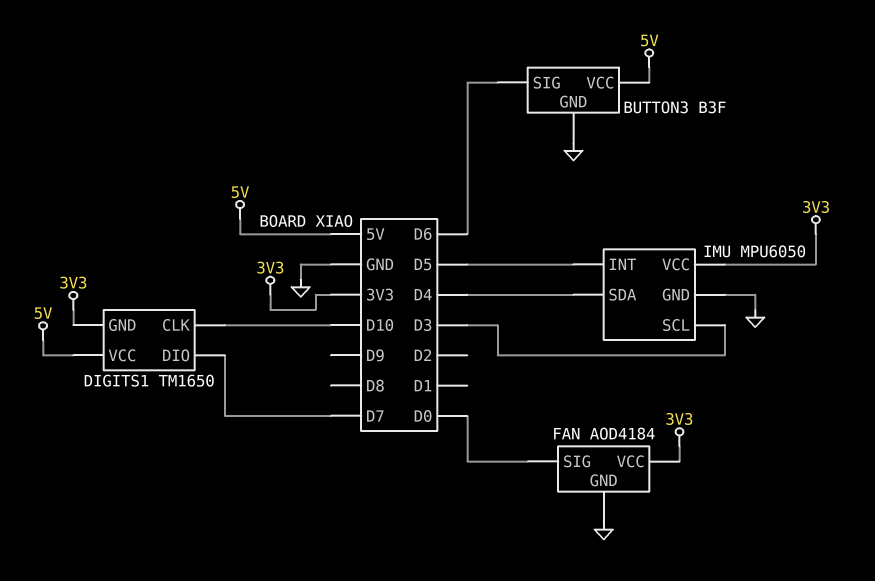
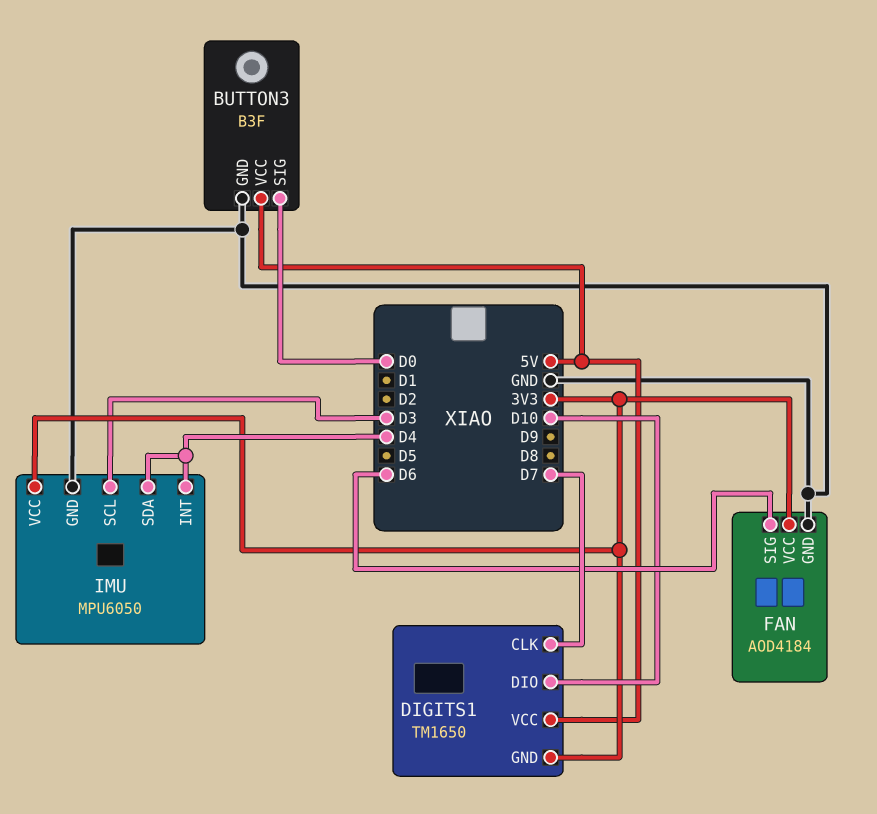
BUTTON3 pin SIG: D6 -> D0
DIGITS1 pin CLK: D10 -> D7
DIGITS1 pin DIO: D7 -> D10
FAN pin SIG: D0 -> D6
IMU pin INT: D5 -> D4

